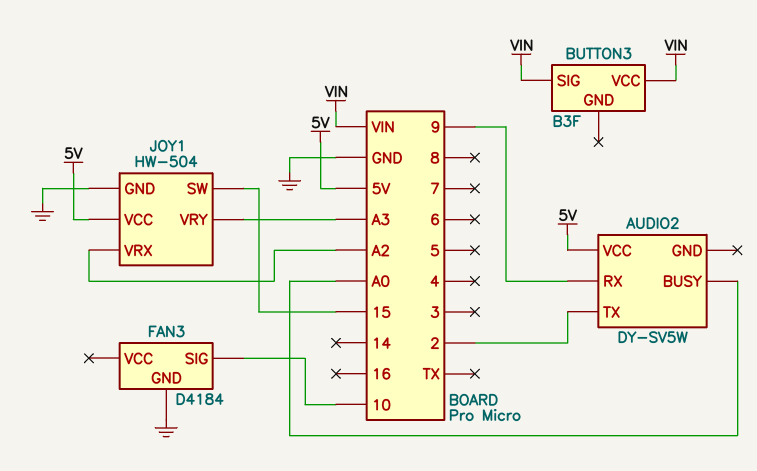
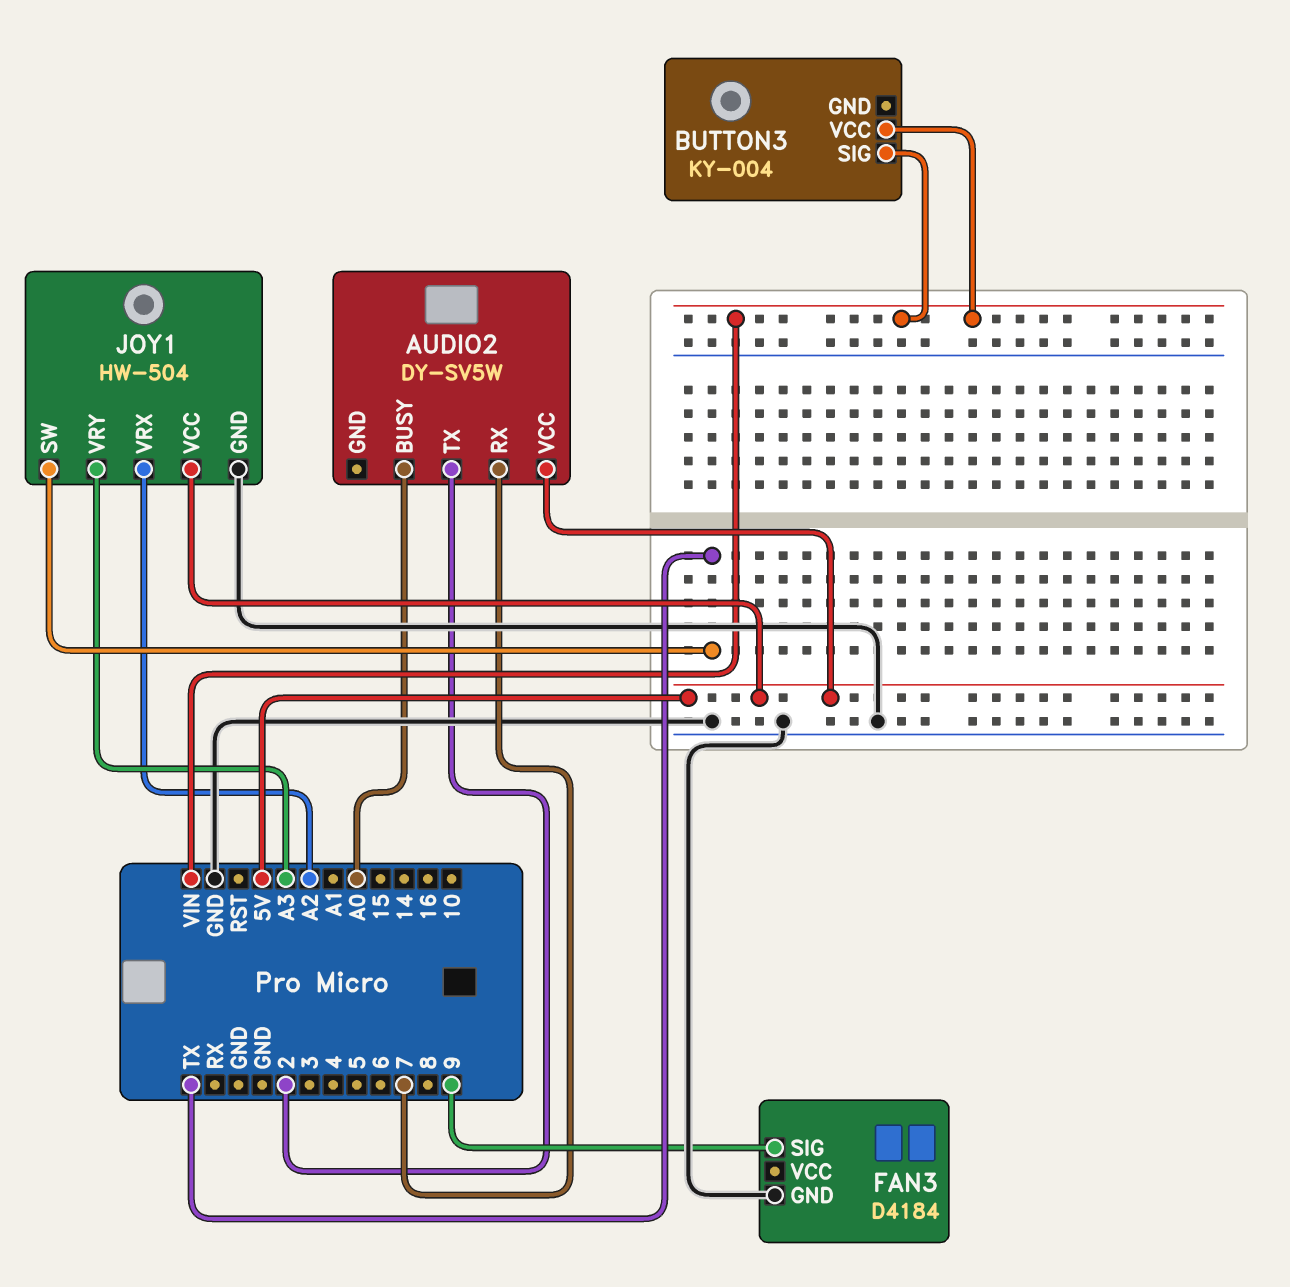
AUDIO2 pin RX: 9 -> 7
BUTTON3: B3F -> KY-004
FAN3 pin SIG: 10 -> 9
JOY1 pin SW: 15 -> TX

